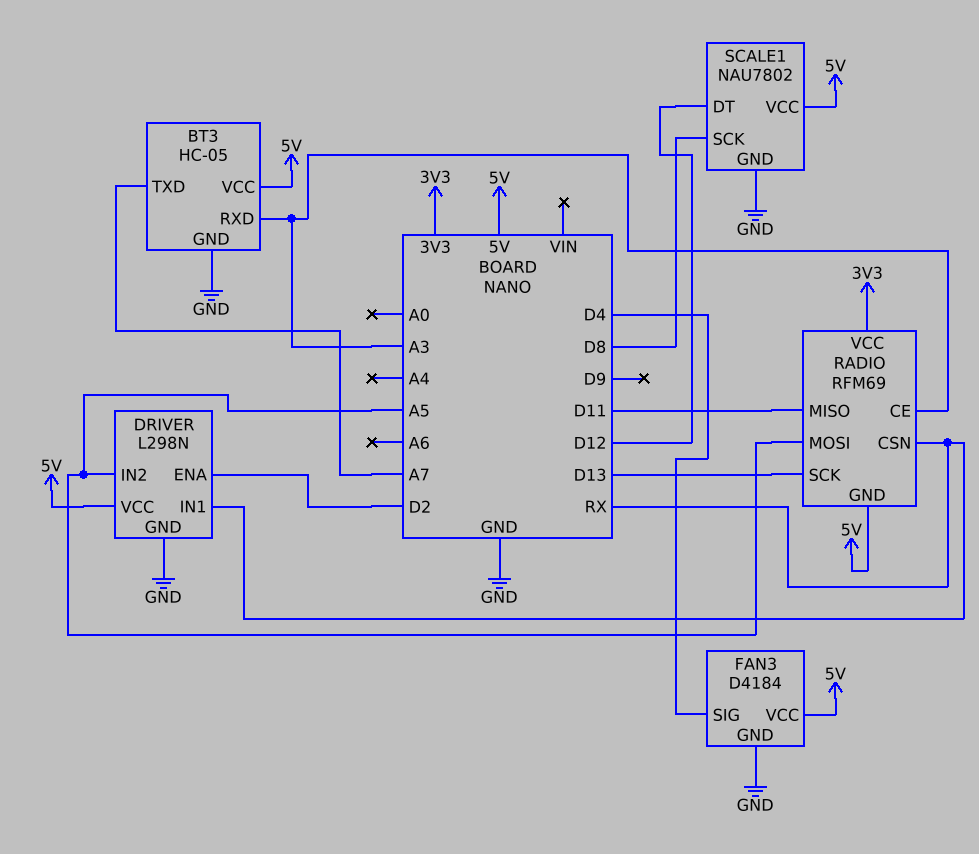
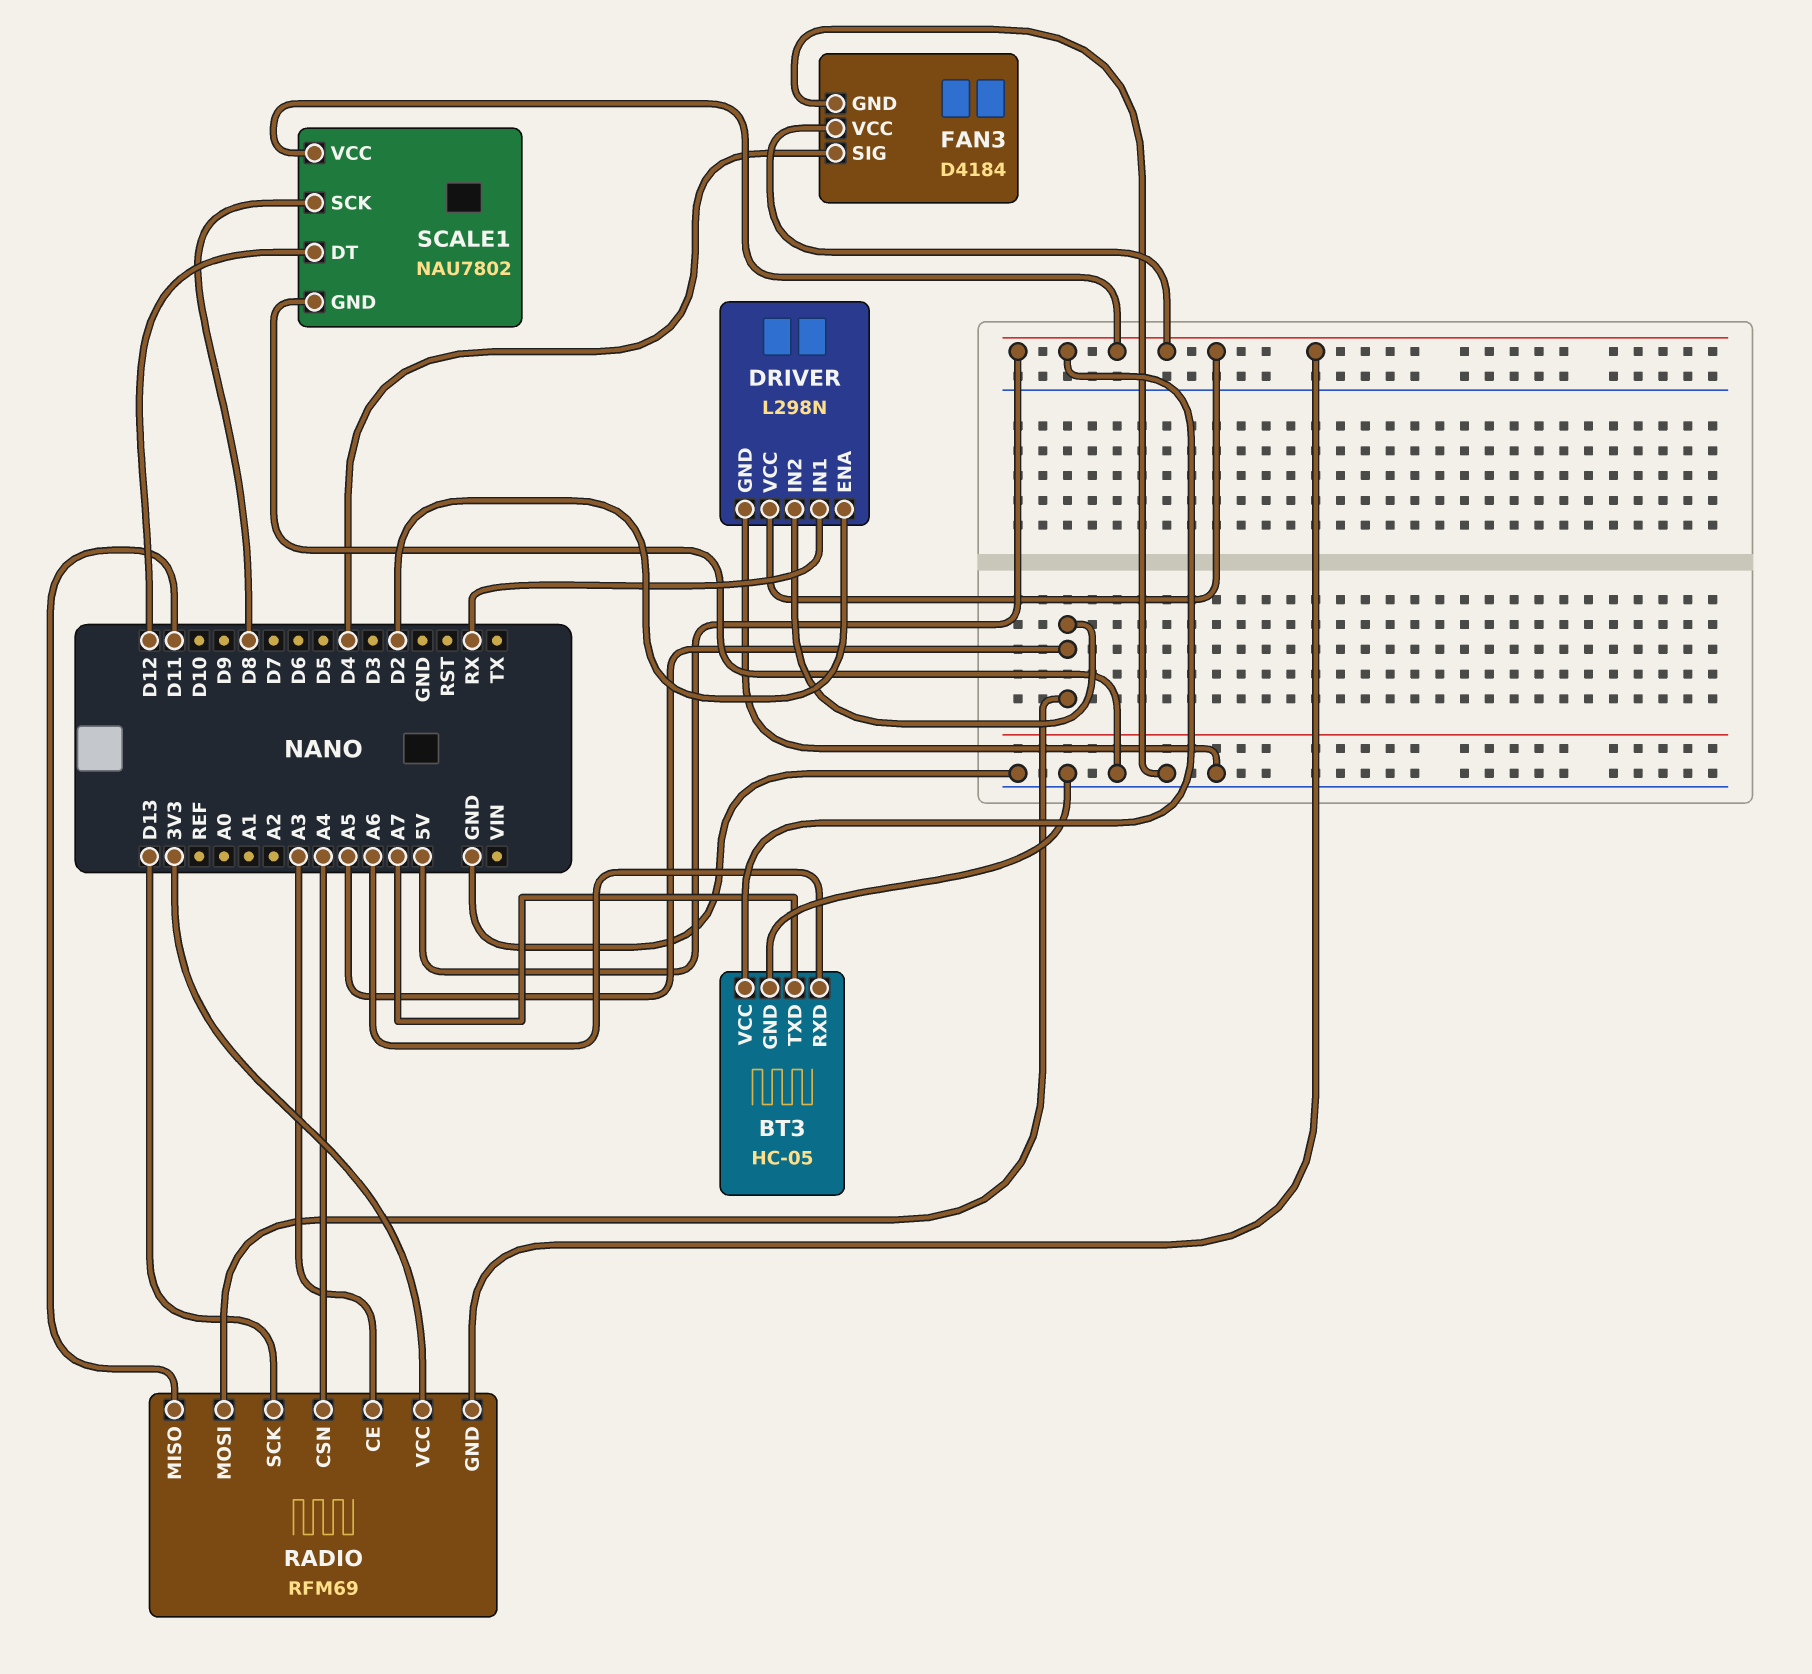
BT3 pin RXD: A3 -> A6
RADIO pin CSN: RX -> A4

